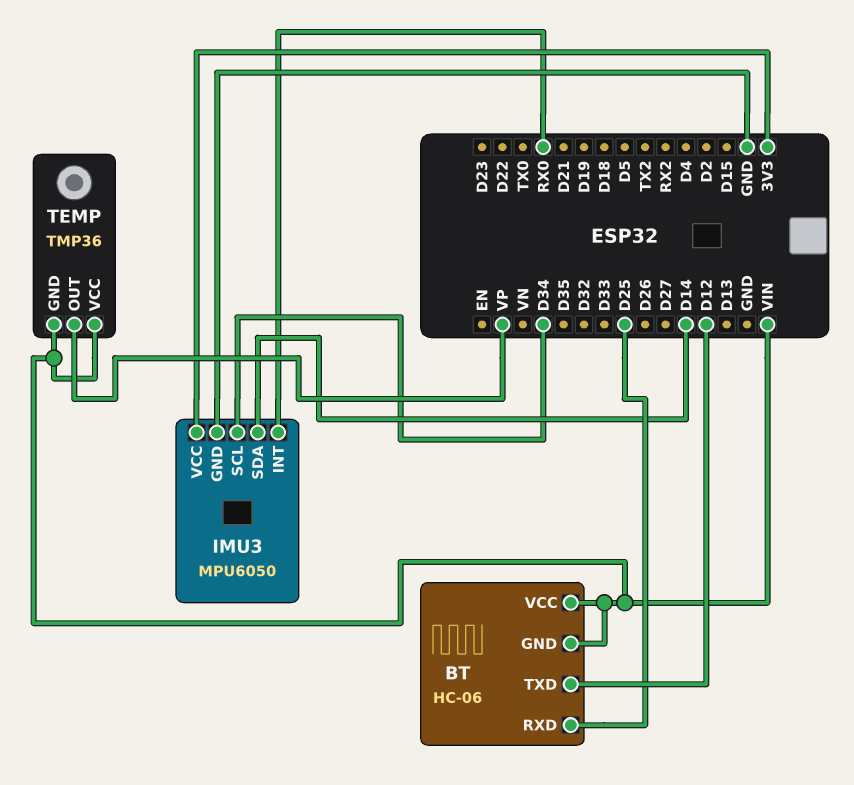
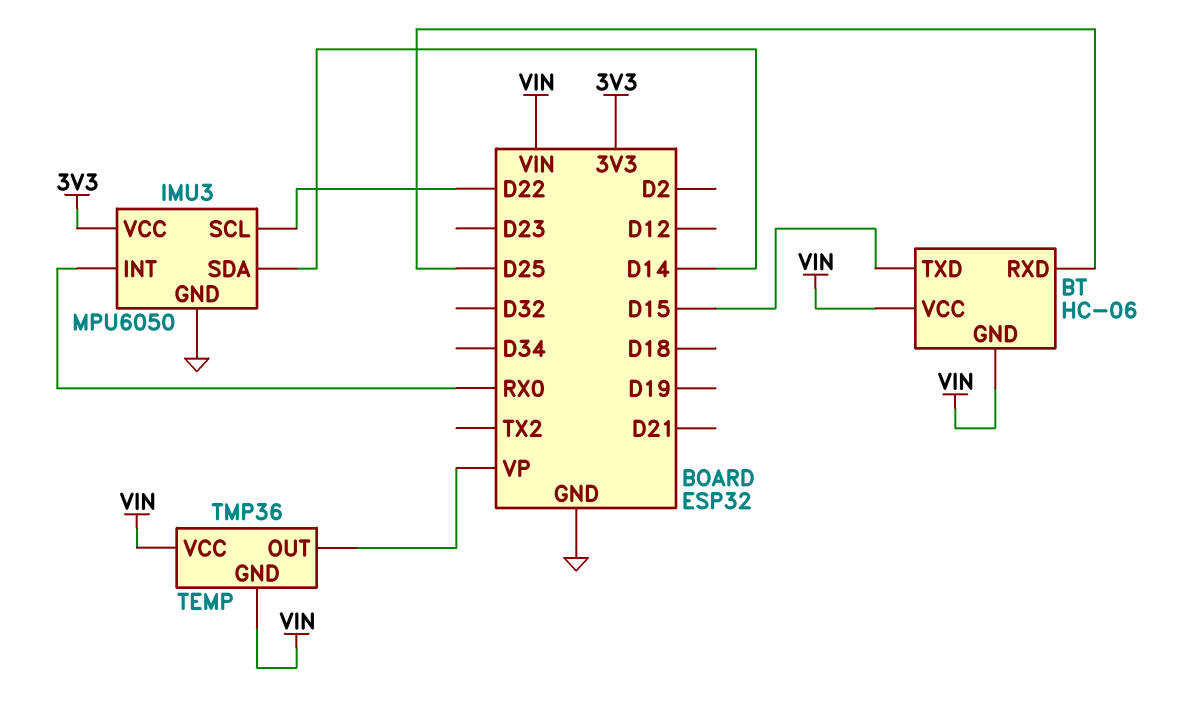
BT pin TXD: D12 -> D15
IMU3 pin SCL: D34 -> D22

